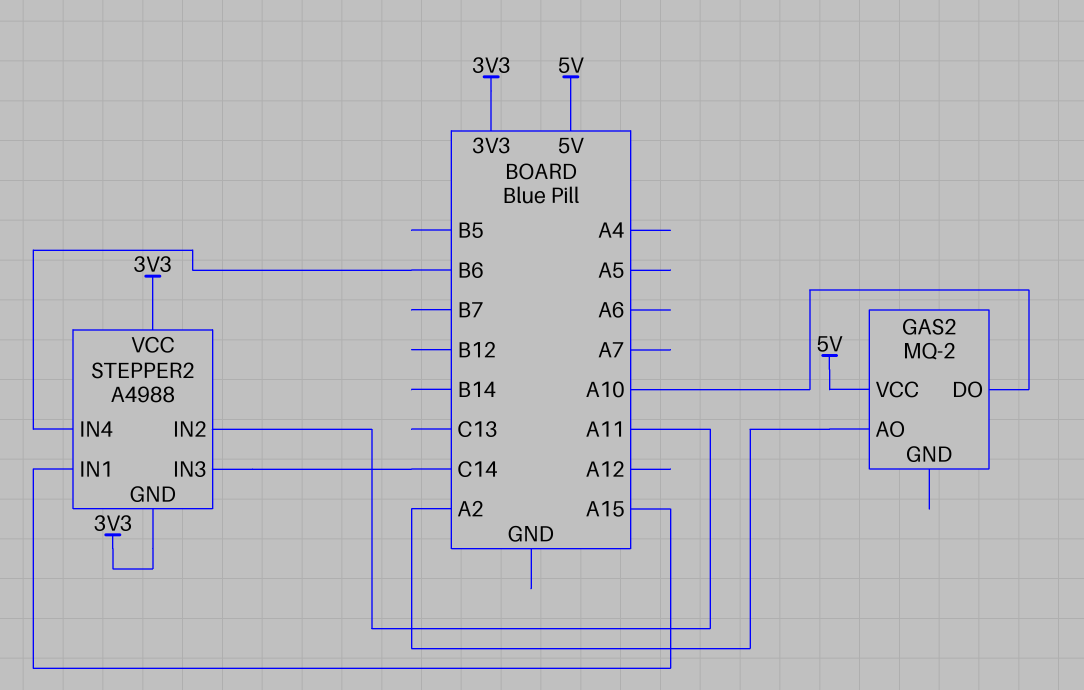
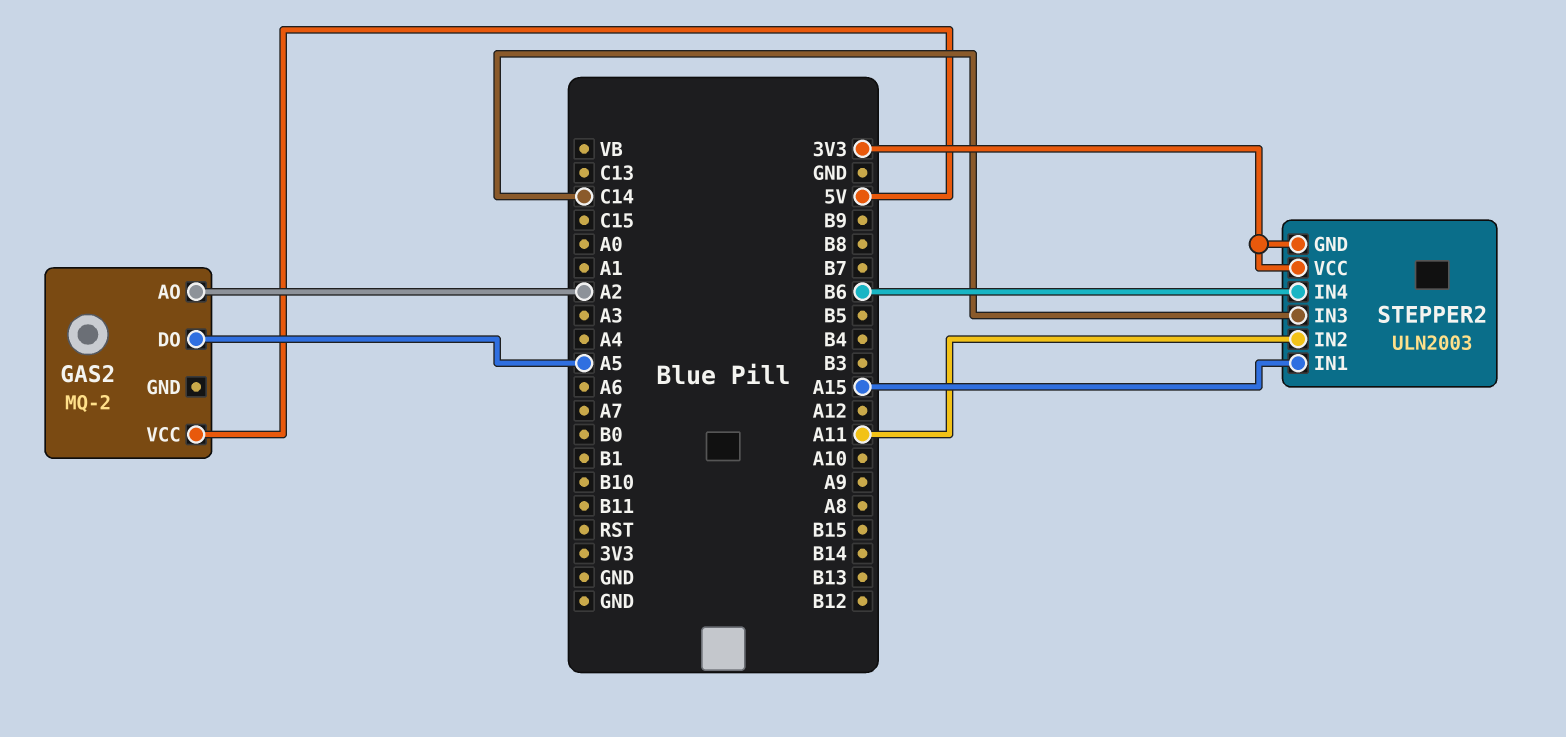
GAS2 pin DO: A10 -> A5
STEPPER2: A4988 -> ULN2003

